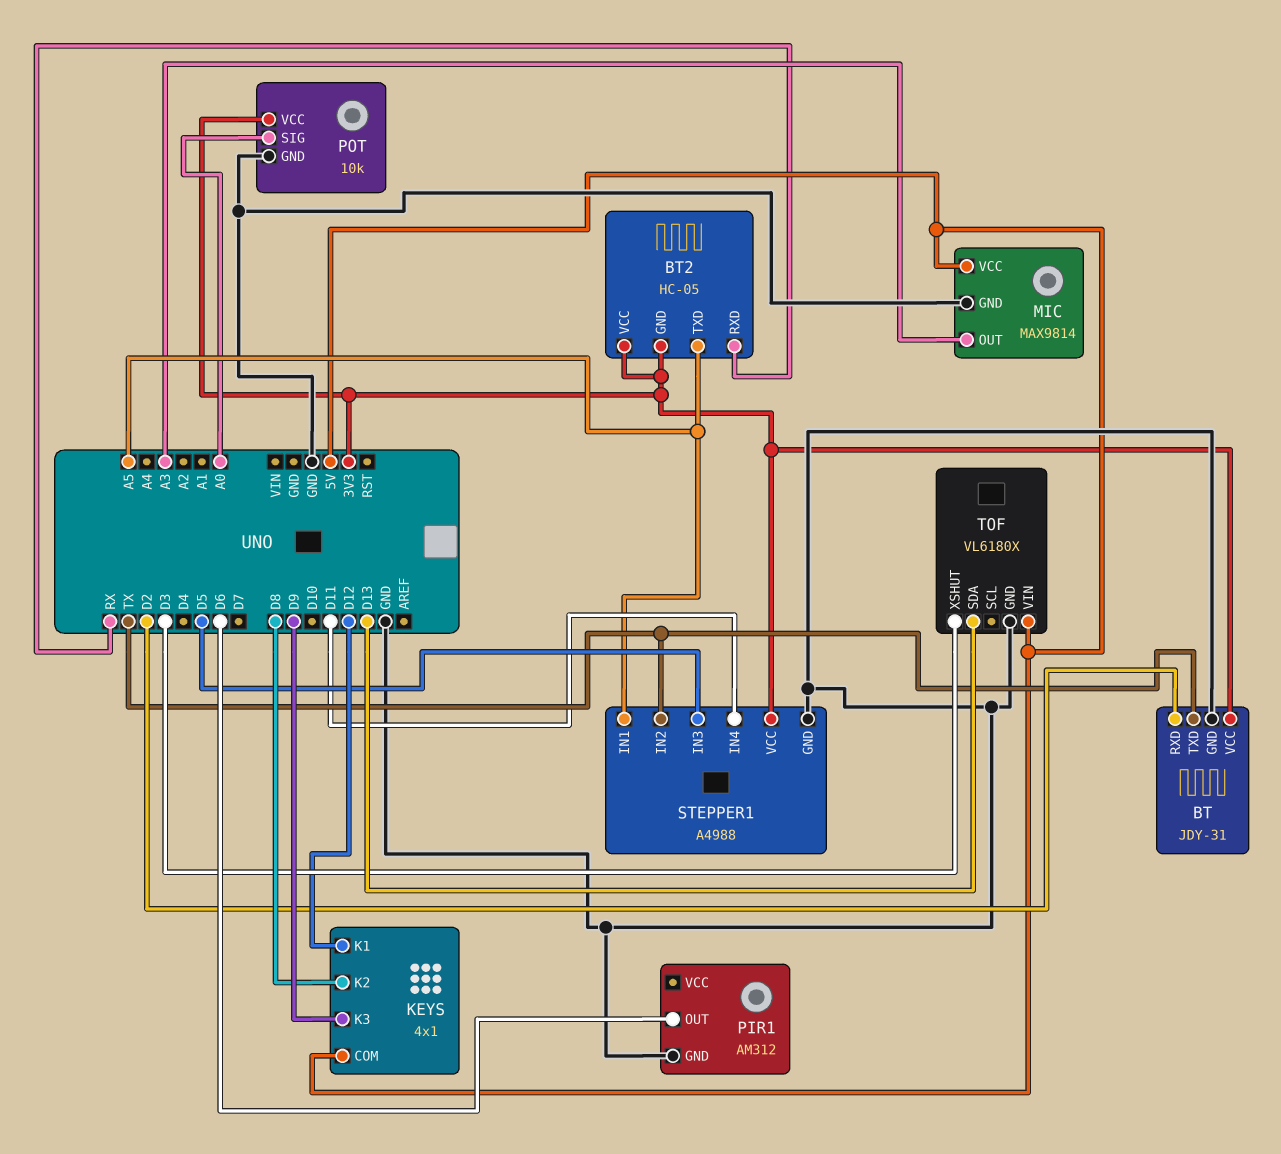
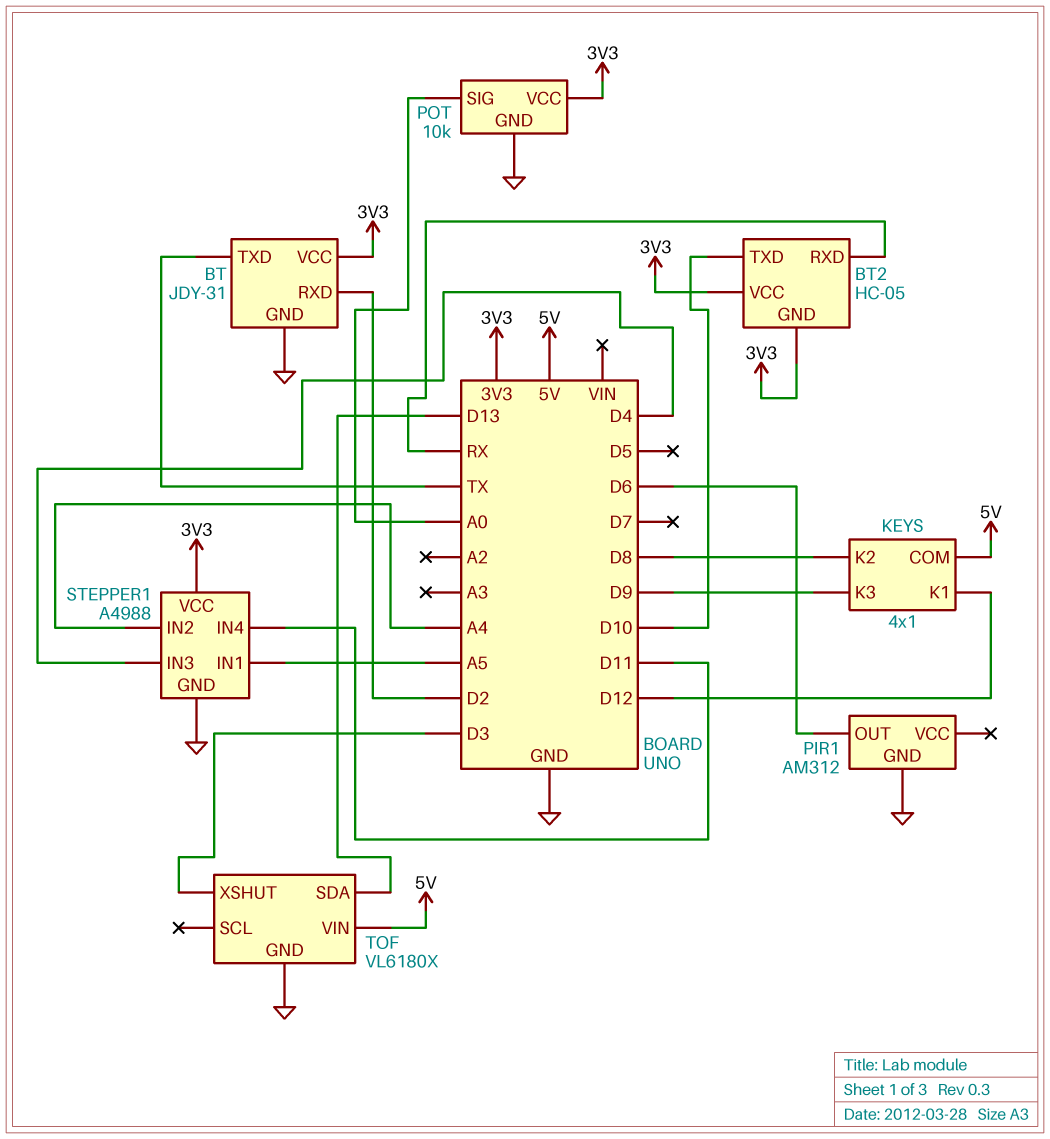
BT2 pin TXD: A5 -> D10
MIC: MAX9814 -> none
MIC pin GND: GND -> none
MIC pin OUT: A3 -> none
MIC pin VCC: 5V -> none
STEPPER1 pin IN2: TX -> A4
STEPPER1 pin IN3: D5 -> D4

